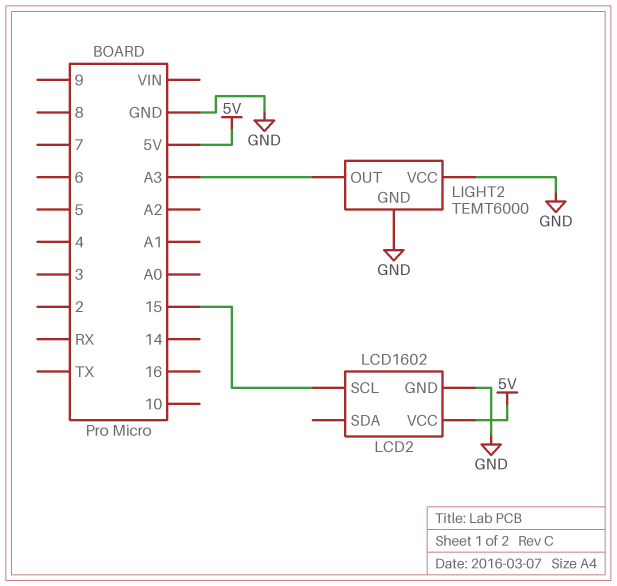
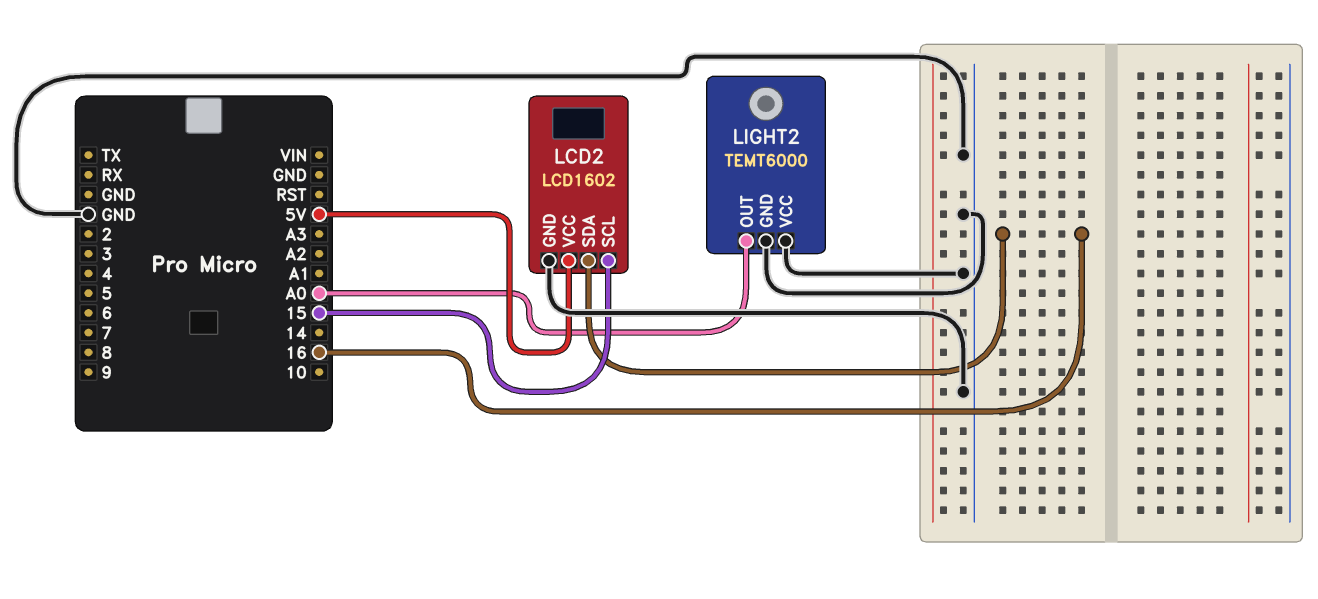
LCD2 pin SDA: none -> 16
LIGHT2 pin OUT: A3 -> A0

